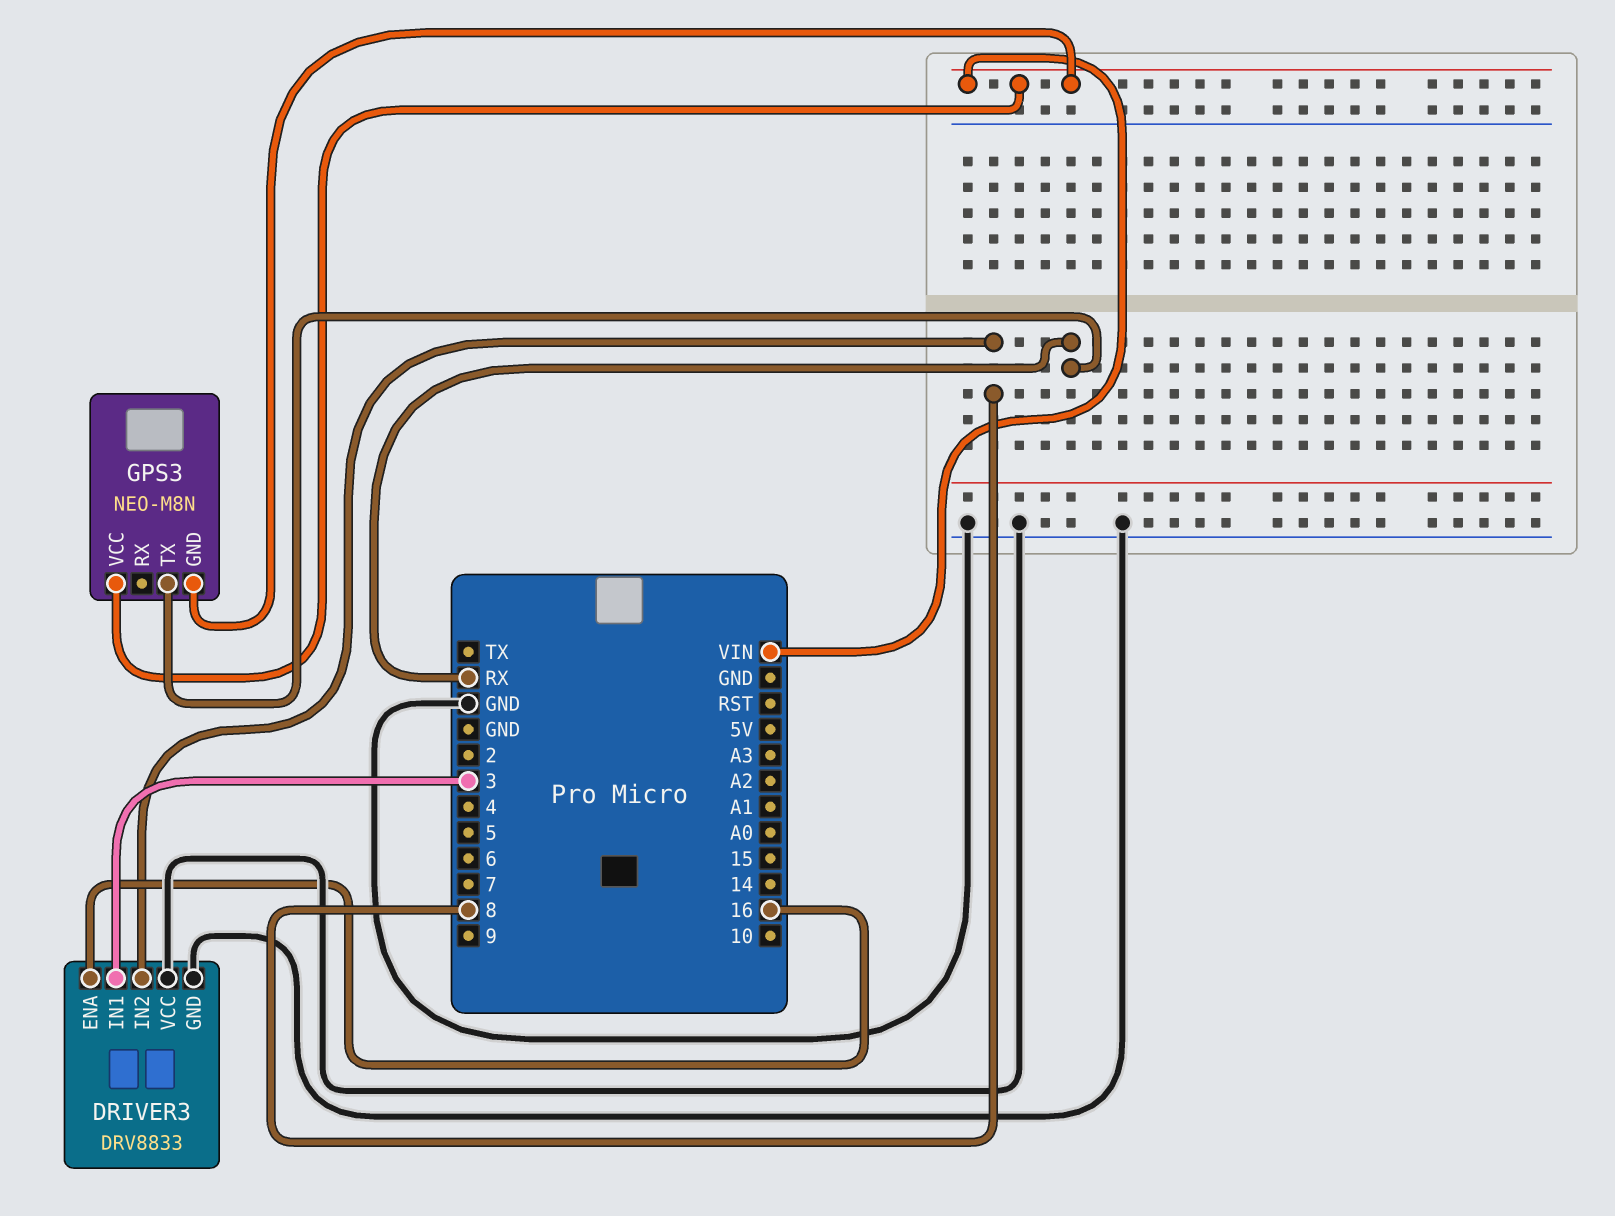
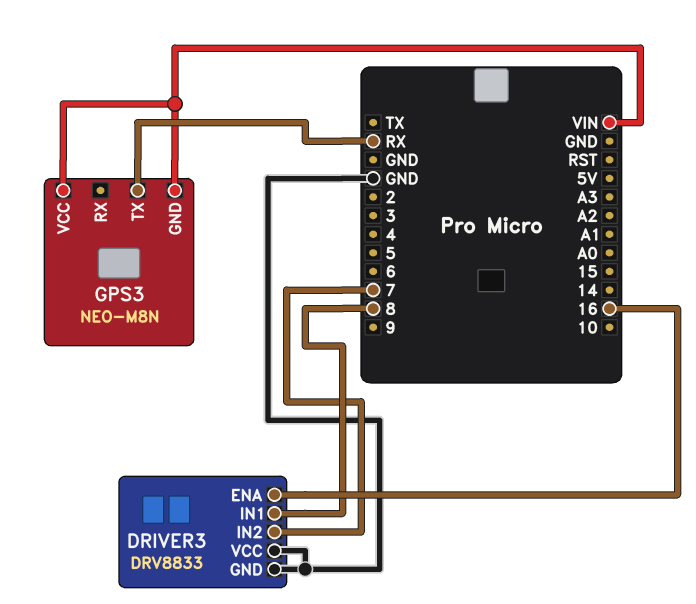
DRIVER3 pin IN1: 3 -> 8
DRIVER3 pin IN2: 8 -> 7

